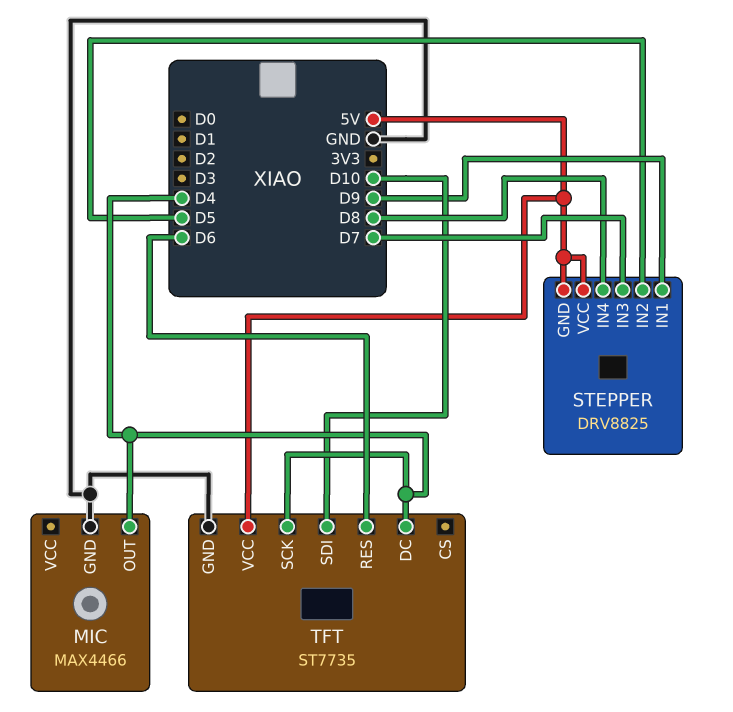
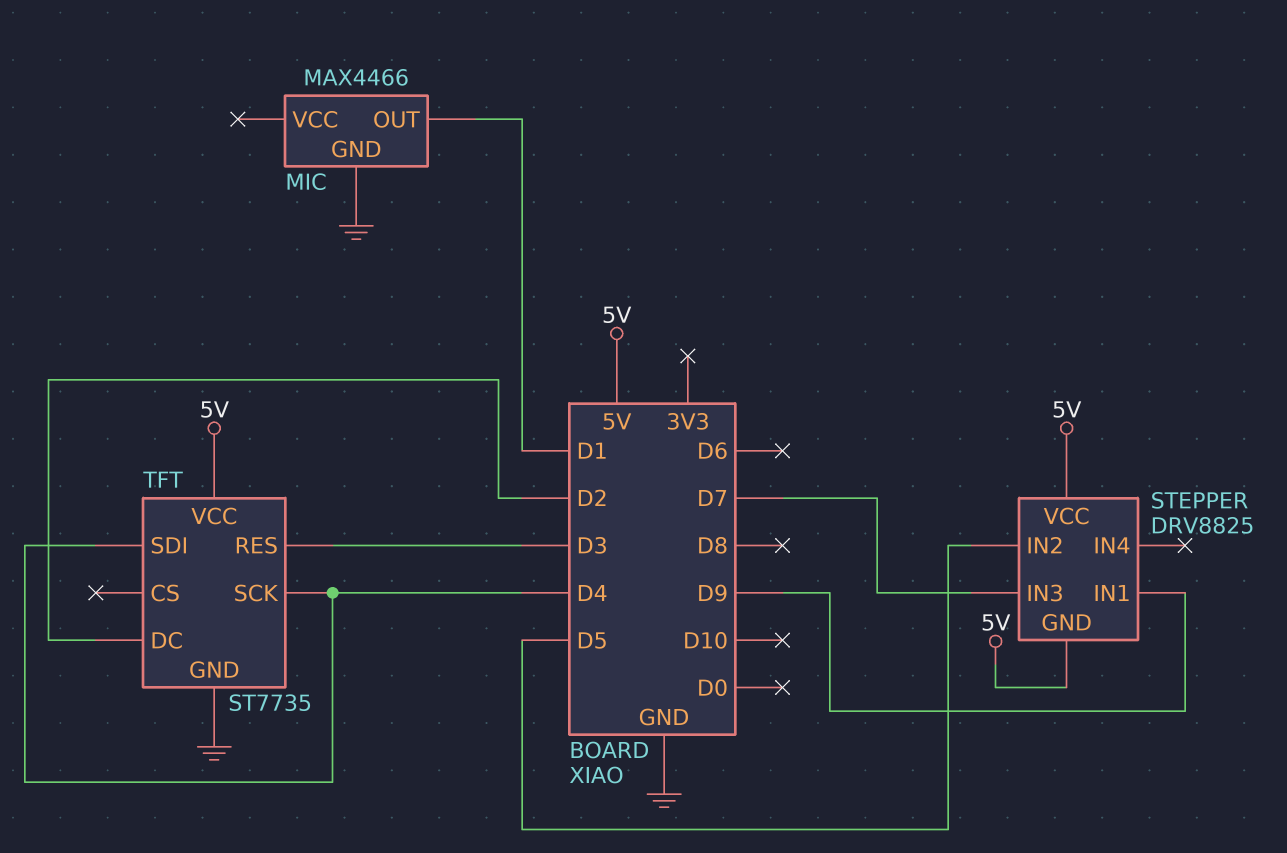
MIC pin OUT: D4 -> D1
STEPPER pin IN4: D8 -> none
TFT pin DC: D4 -> D2
TFT pin RES: D6 -> D3
TFT pin SDI: D10 -> D4

